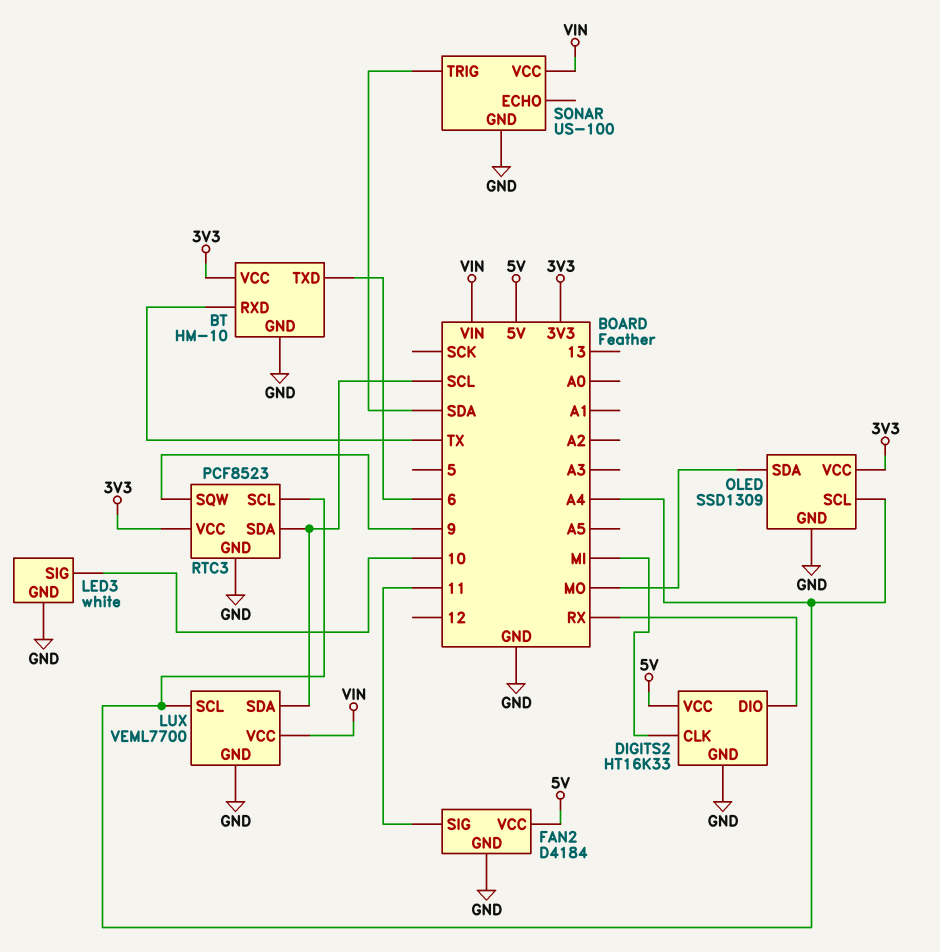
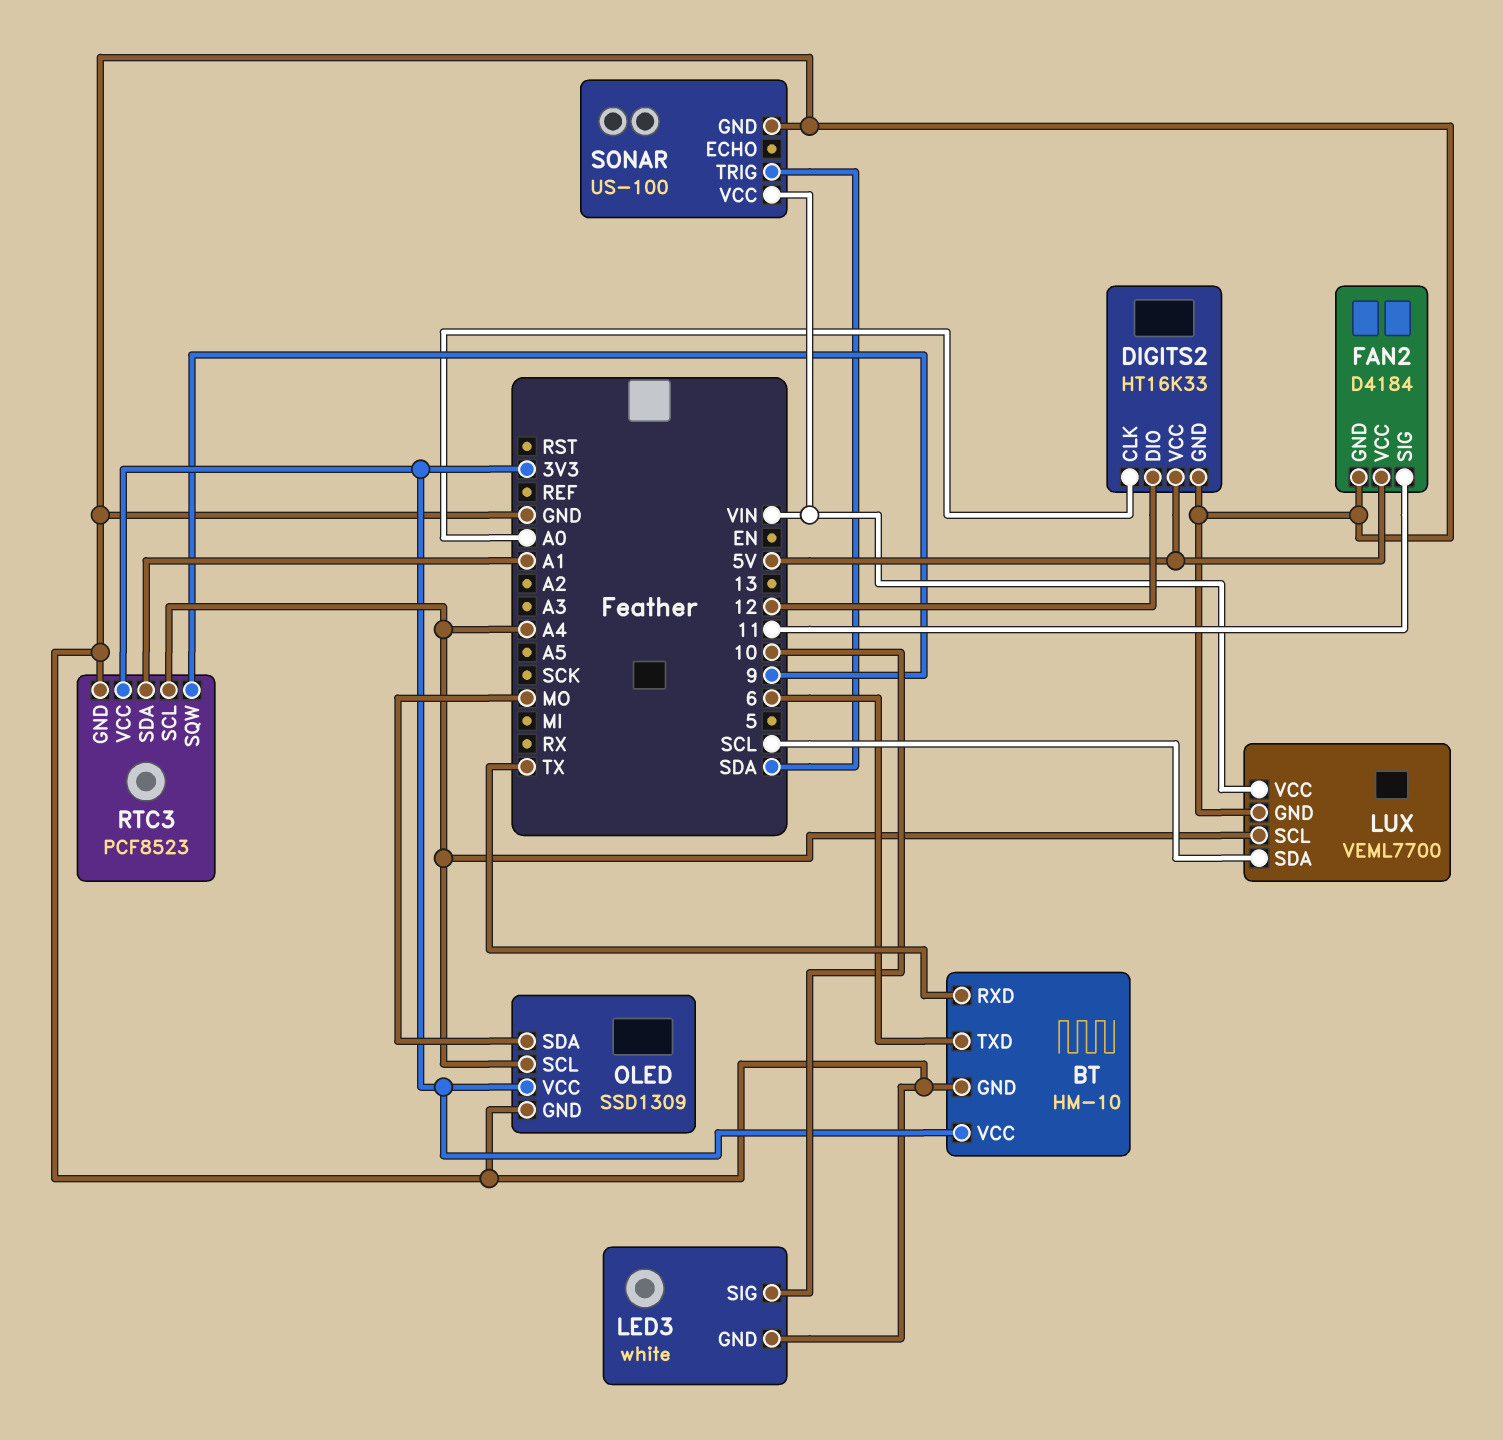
DIGITS2 pin CLK: MI -> A0
DIGITS2 pin DIO: RX -> 12
RTC3 pin SDA: SCL -> A1

